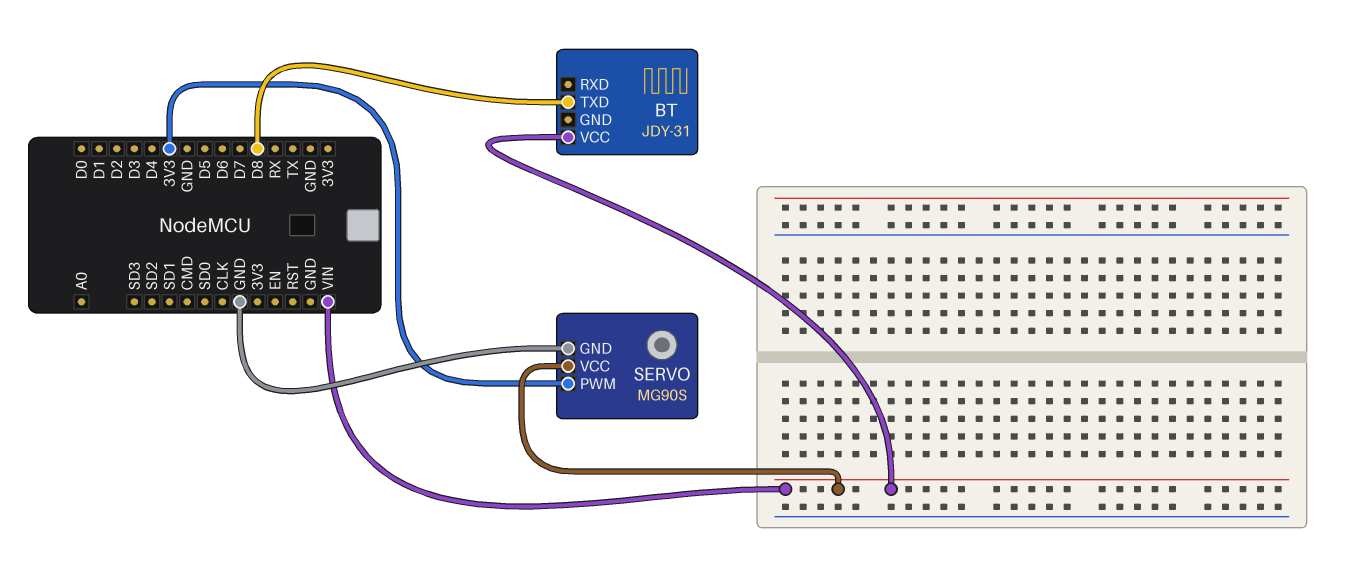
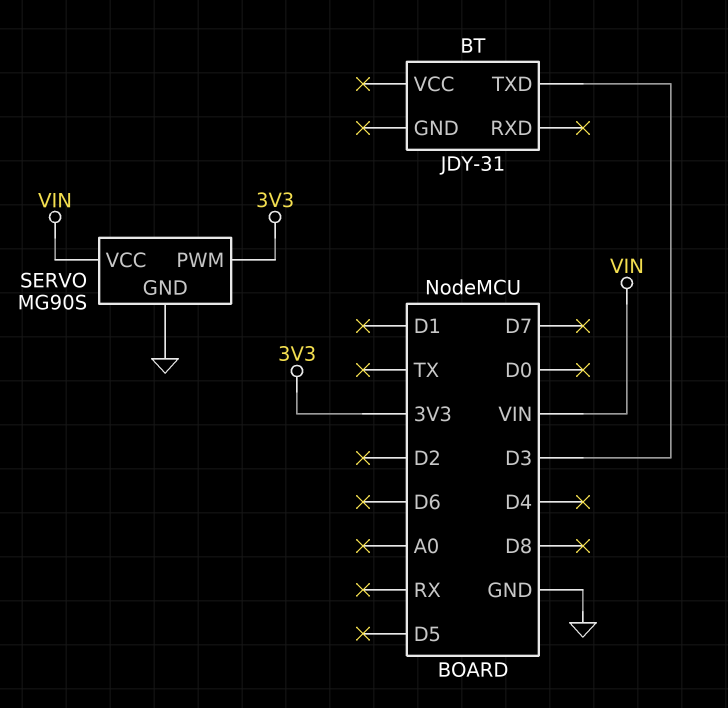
BT pin TXD: D8 -> D3
BT pin VCC: VIN -> none

